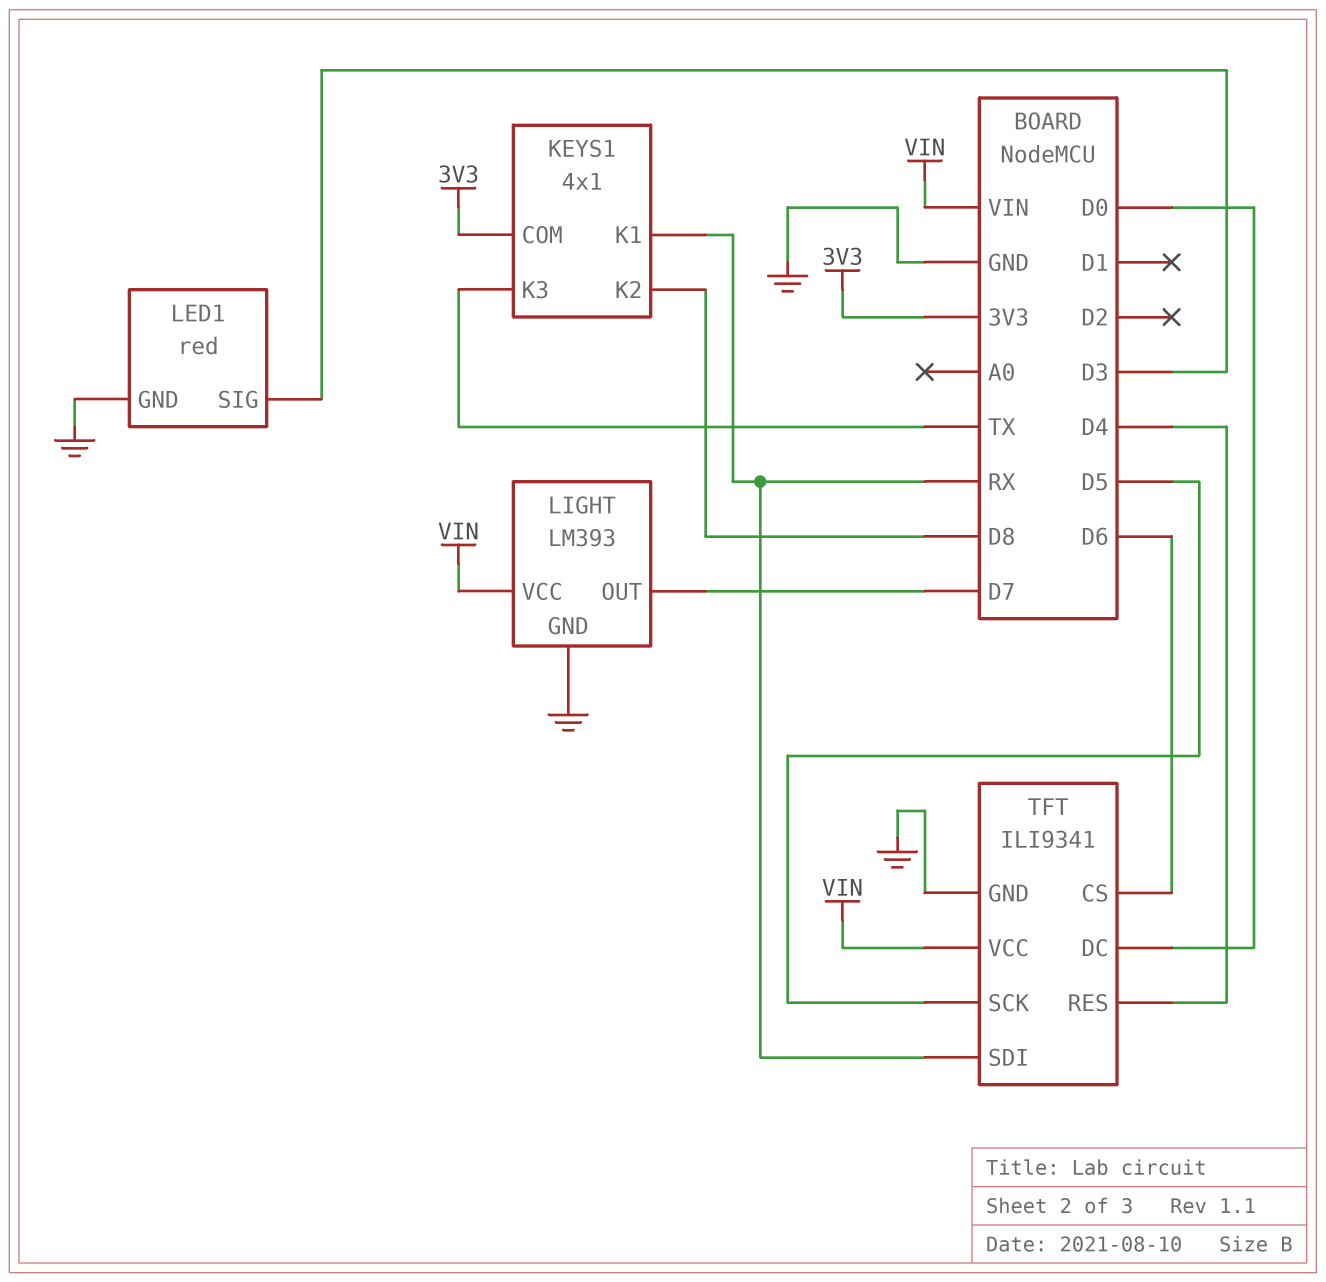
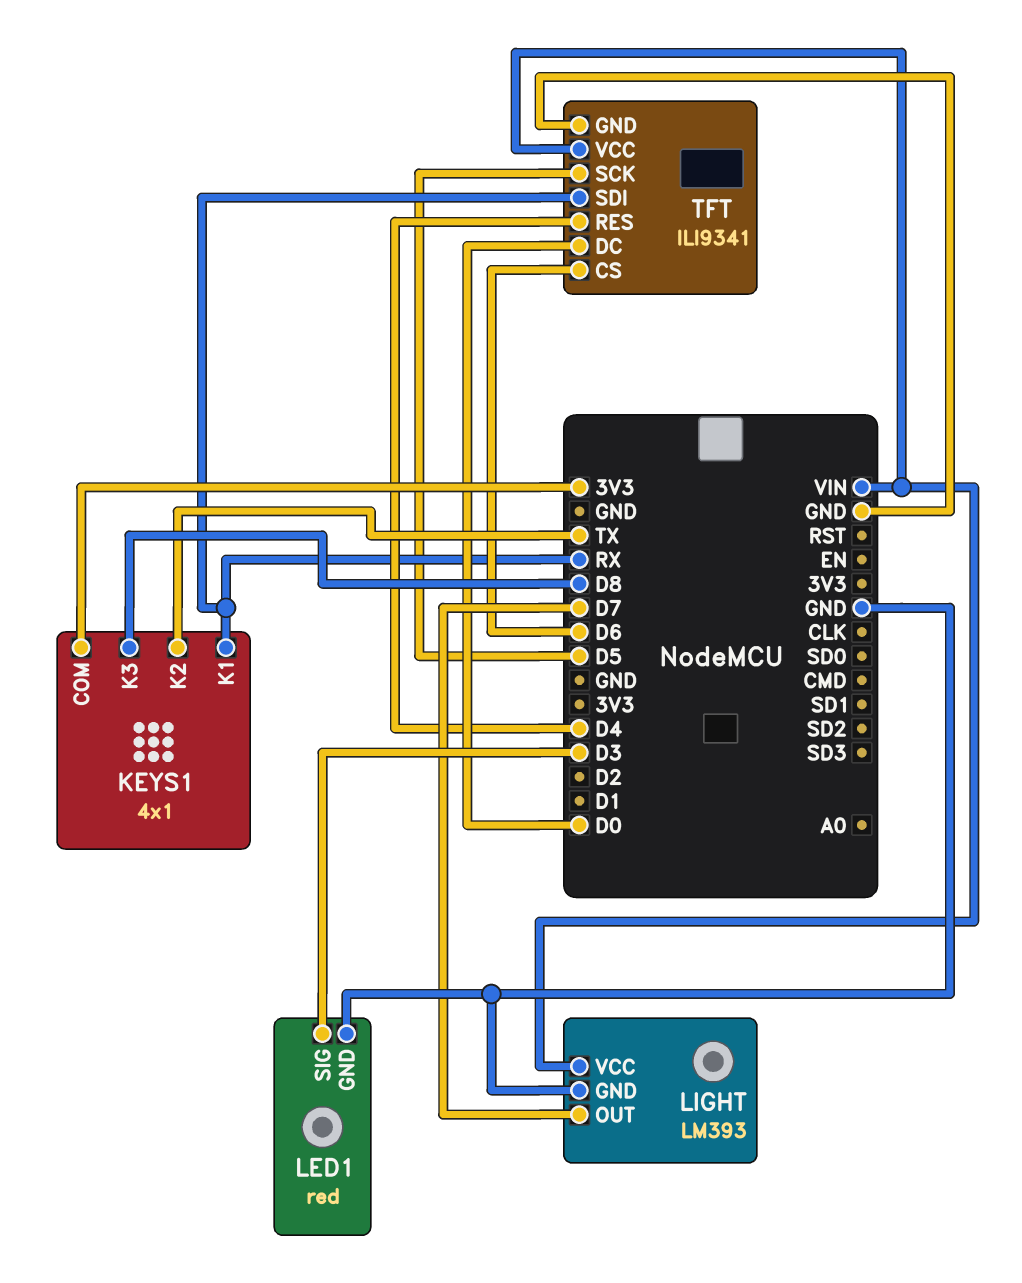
KEYS1 pin K2: D8 -> TX
KEYS1 pin K3: TX -> D8

